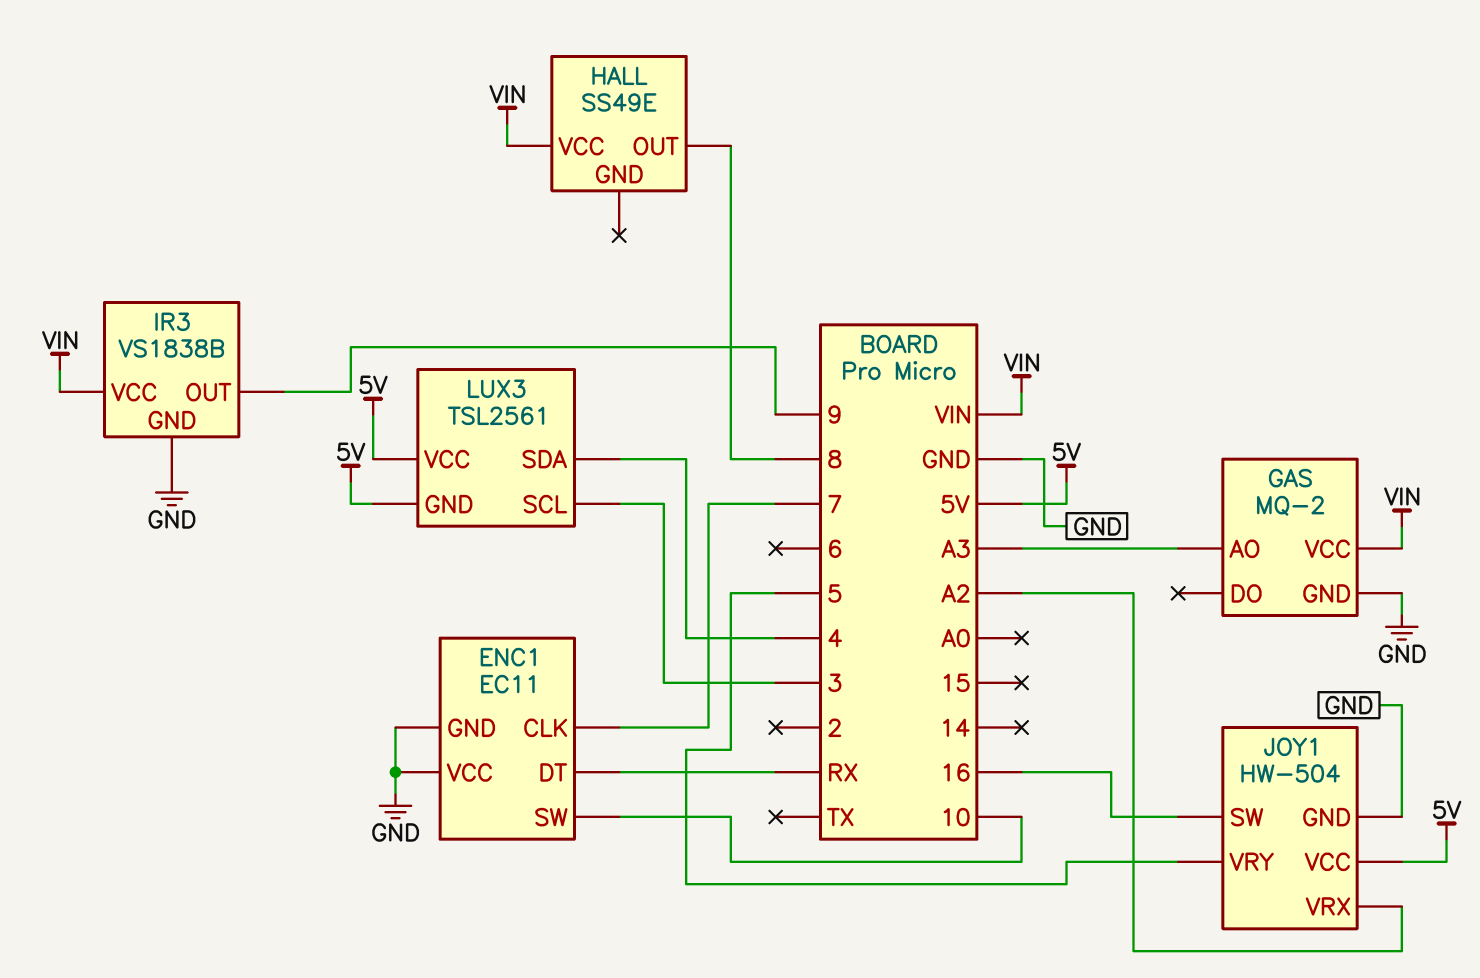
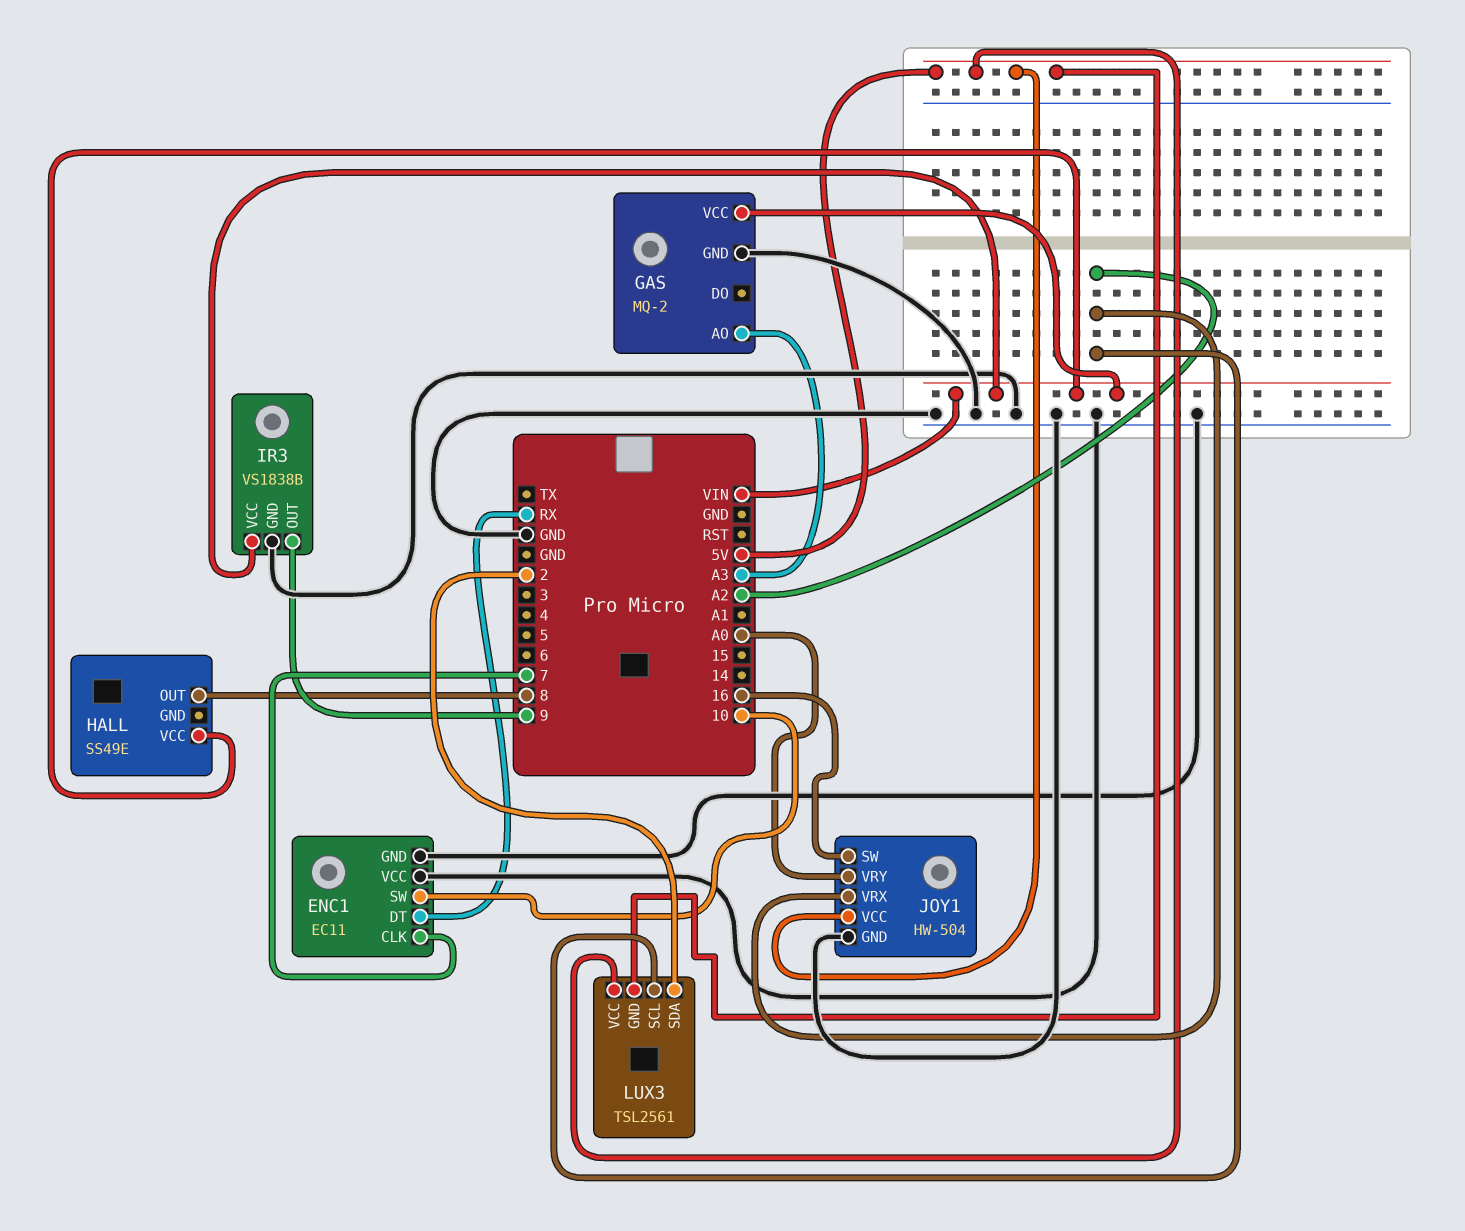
JOY1 pin VRY: 5 -> A0
LUX3 pin SCL: 3 -> A2
LUX3 pin SDA: 4 -> 2

